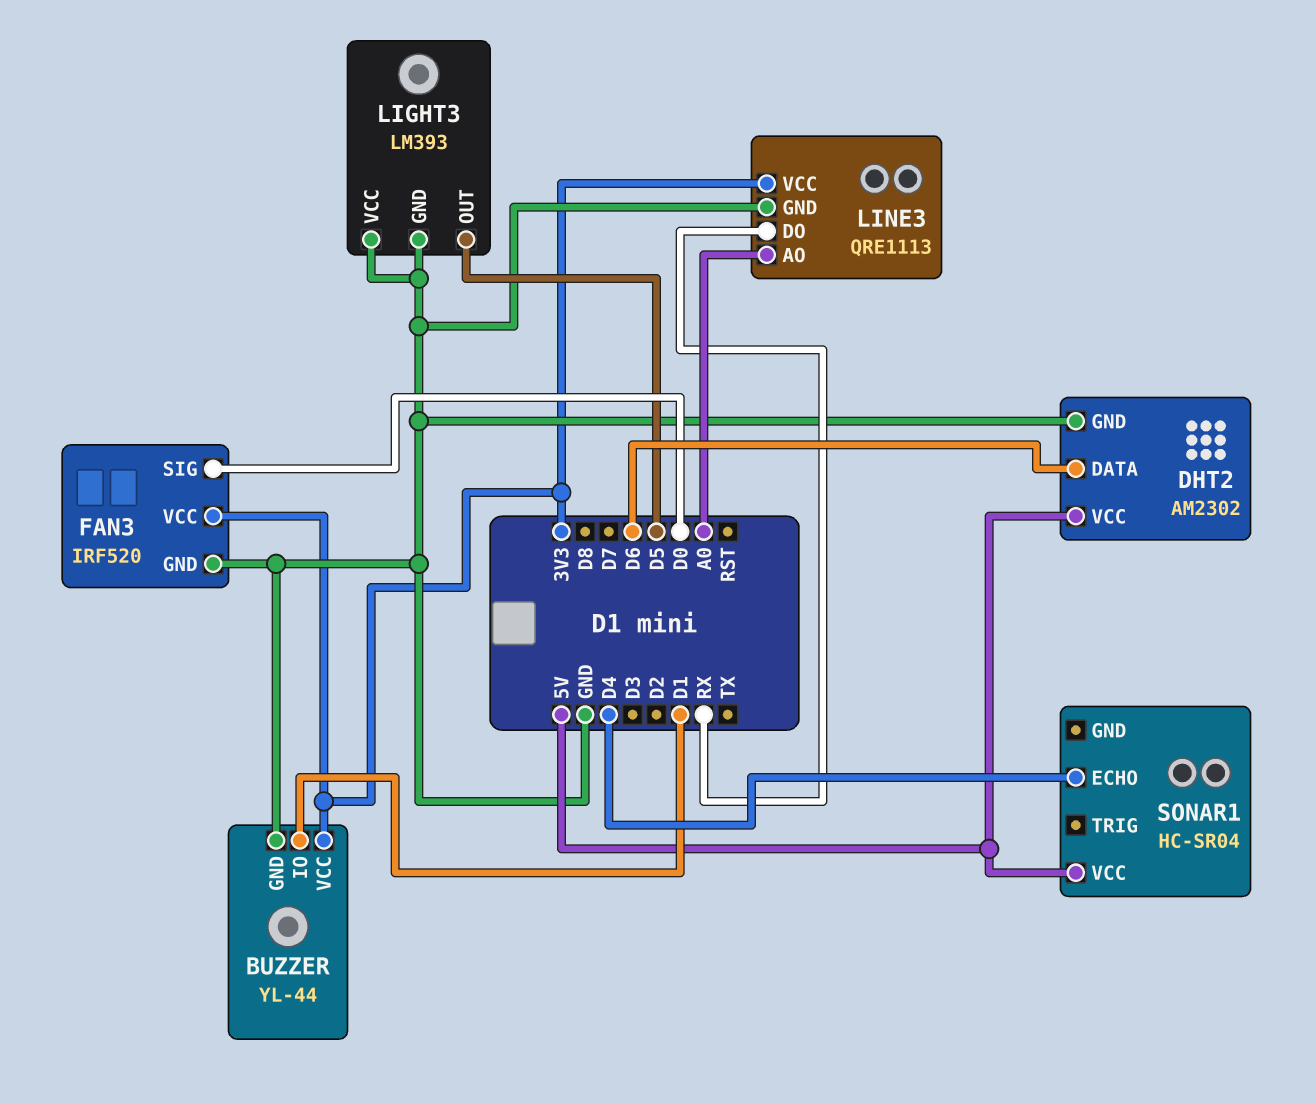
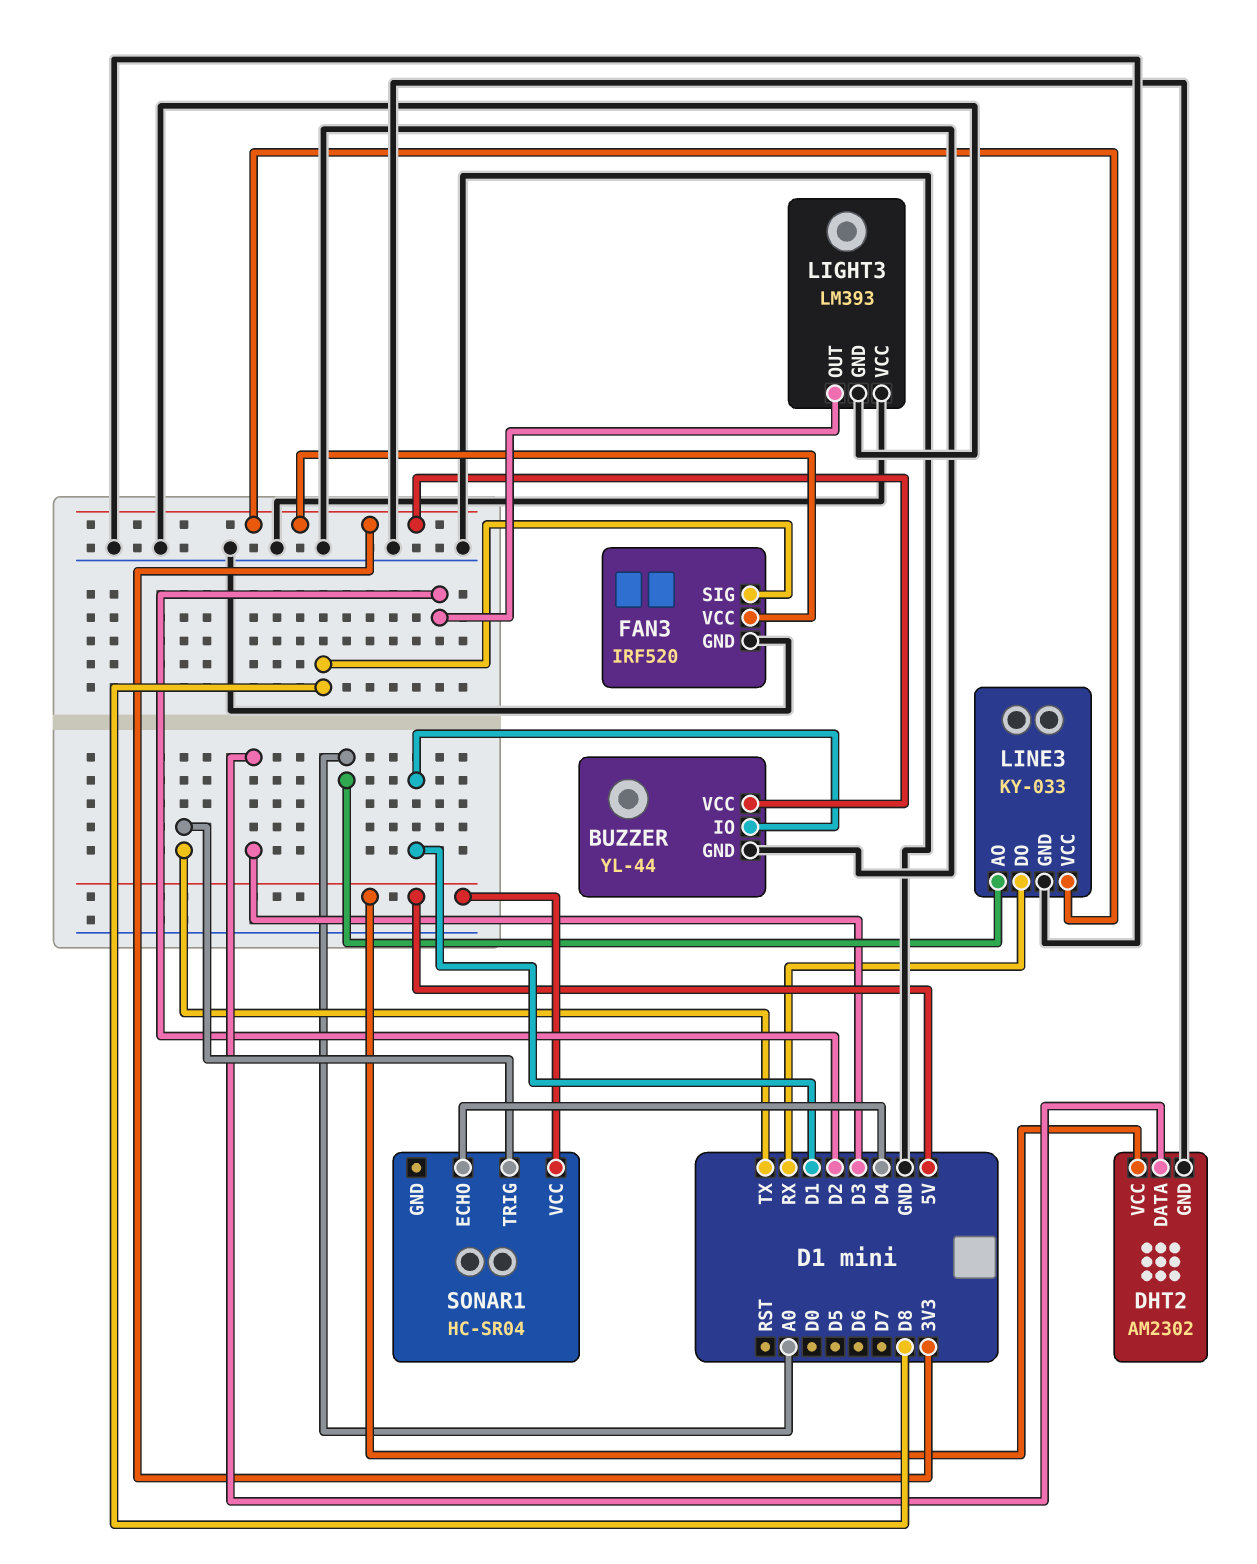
DHT2 pin DATA: D6 -> D3
FAN3 pin SIG: D0 -> D8
LIGHT3 pin OUT: D5 -> D2
LINE3: QRE1113 -> KY-033
SONAR1 pin TRIG: none -> TX

